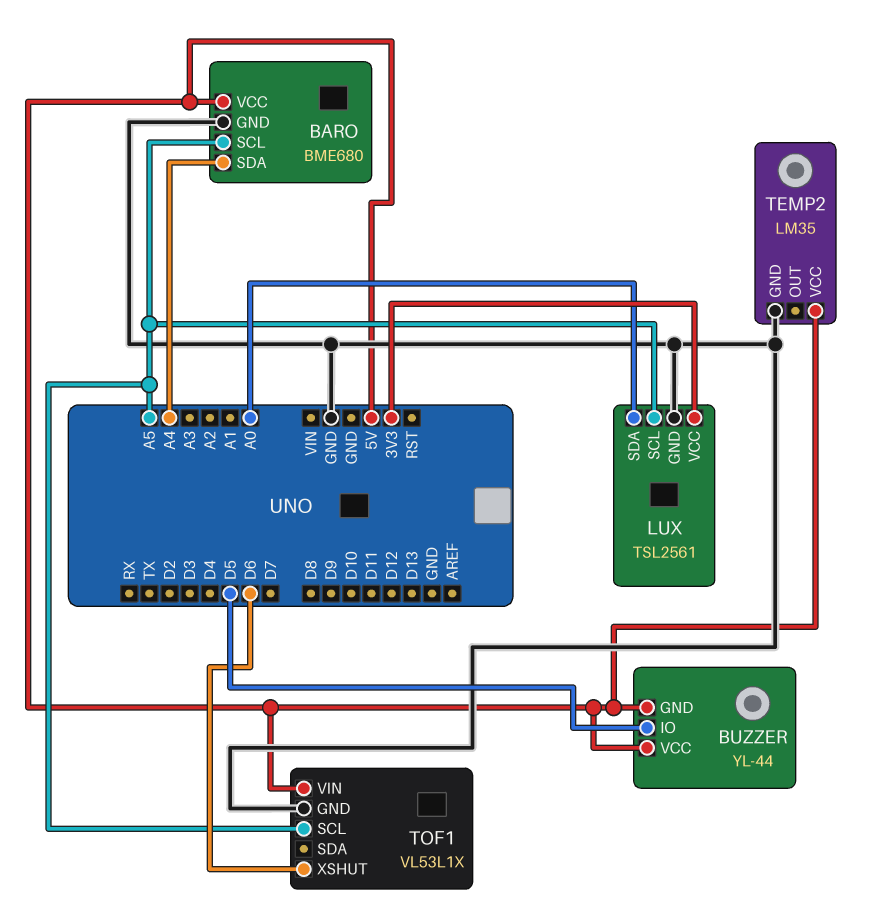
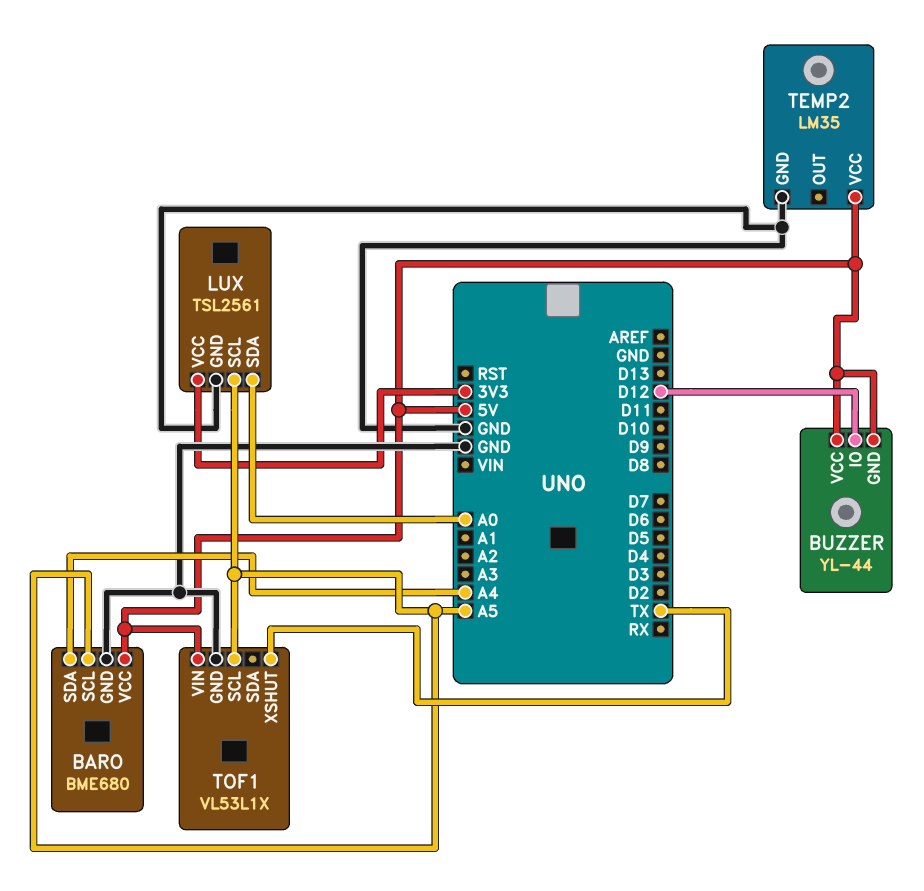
BUZZER pin IO: D5 -> D12
TOF1 pin XSHUT: D6 -> TX

